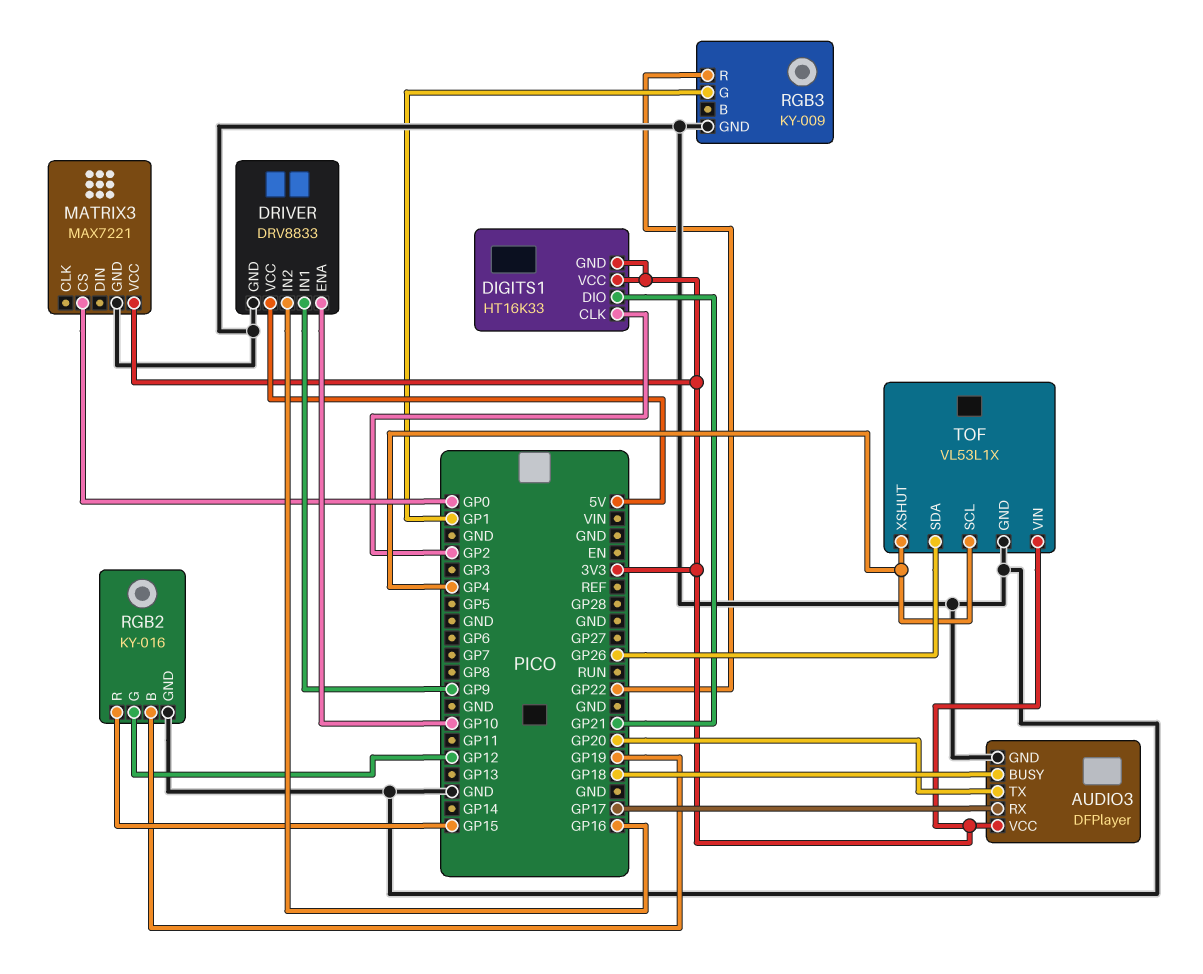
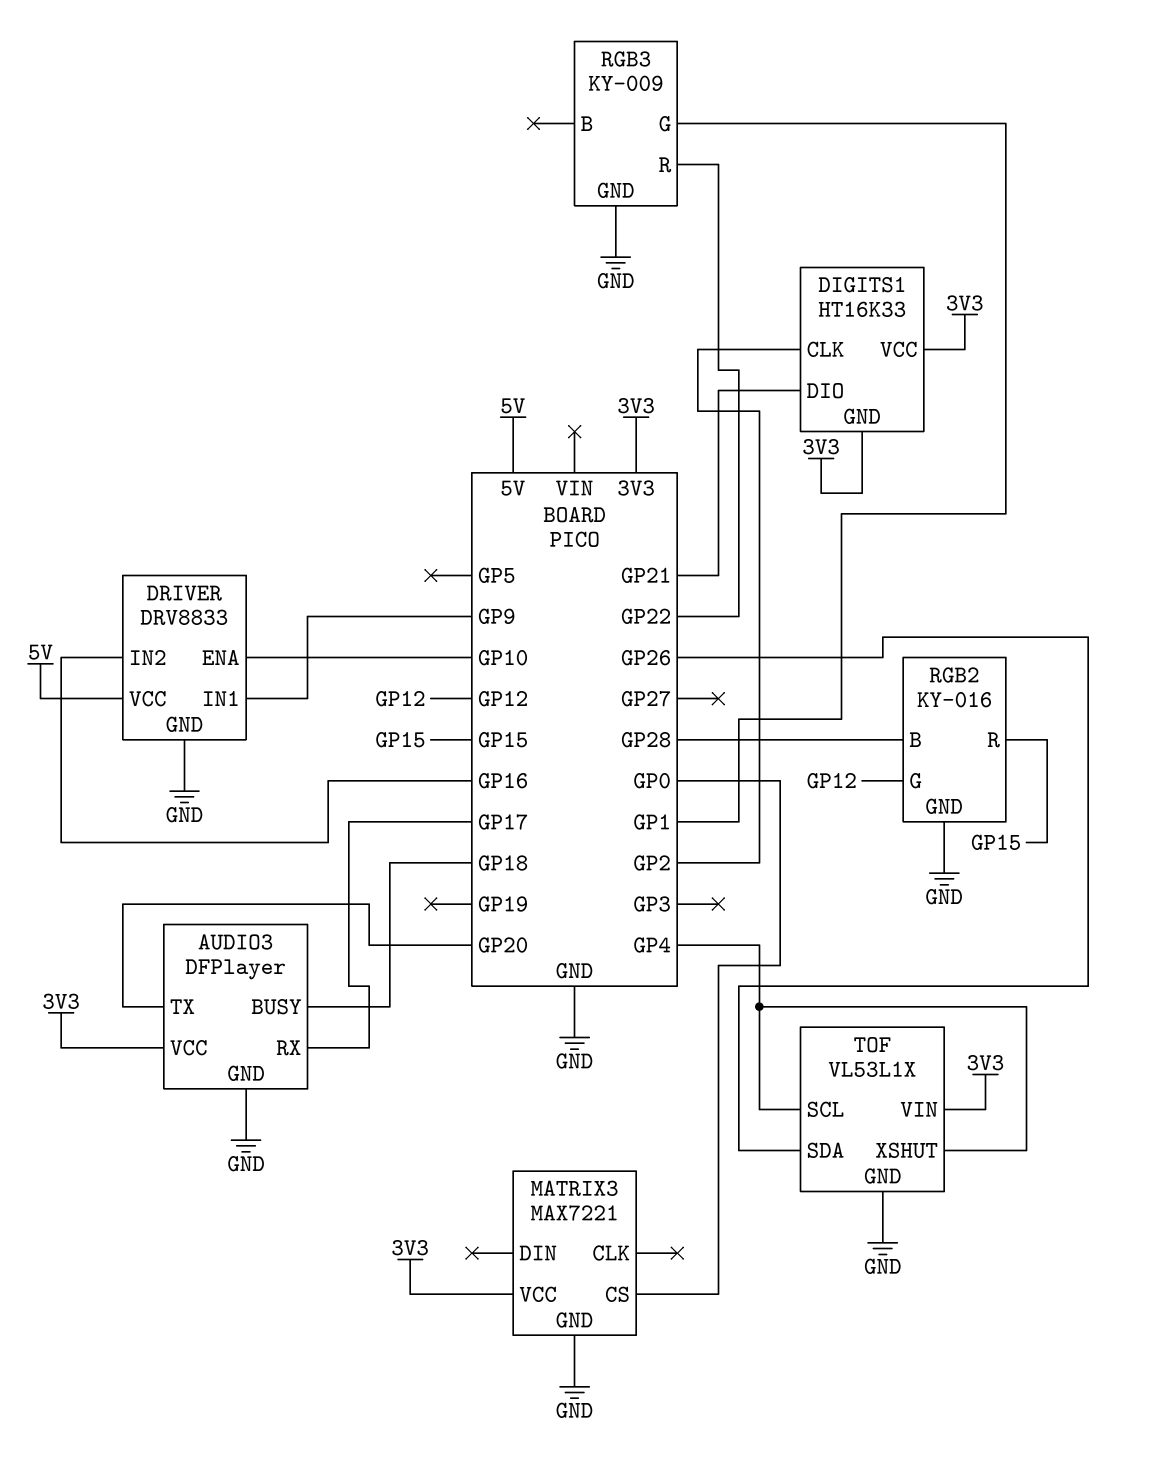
RGB2 pin B: GP19 -> GP28

